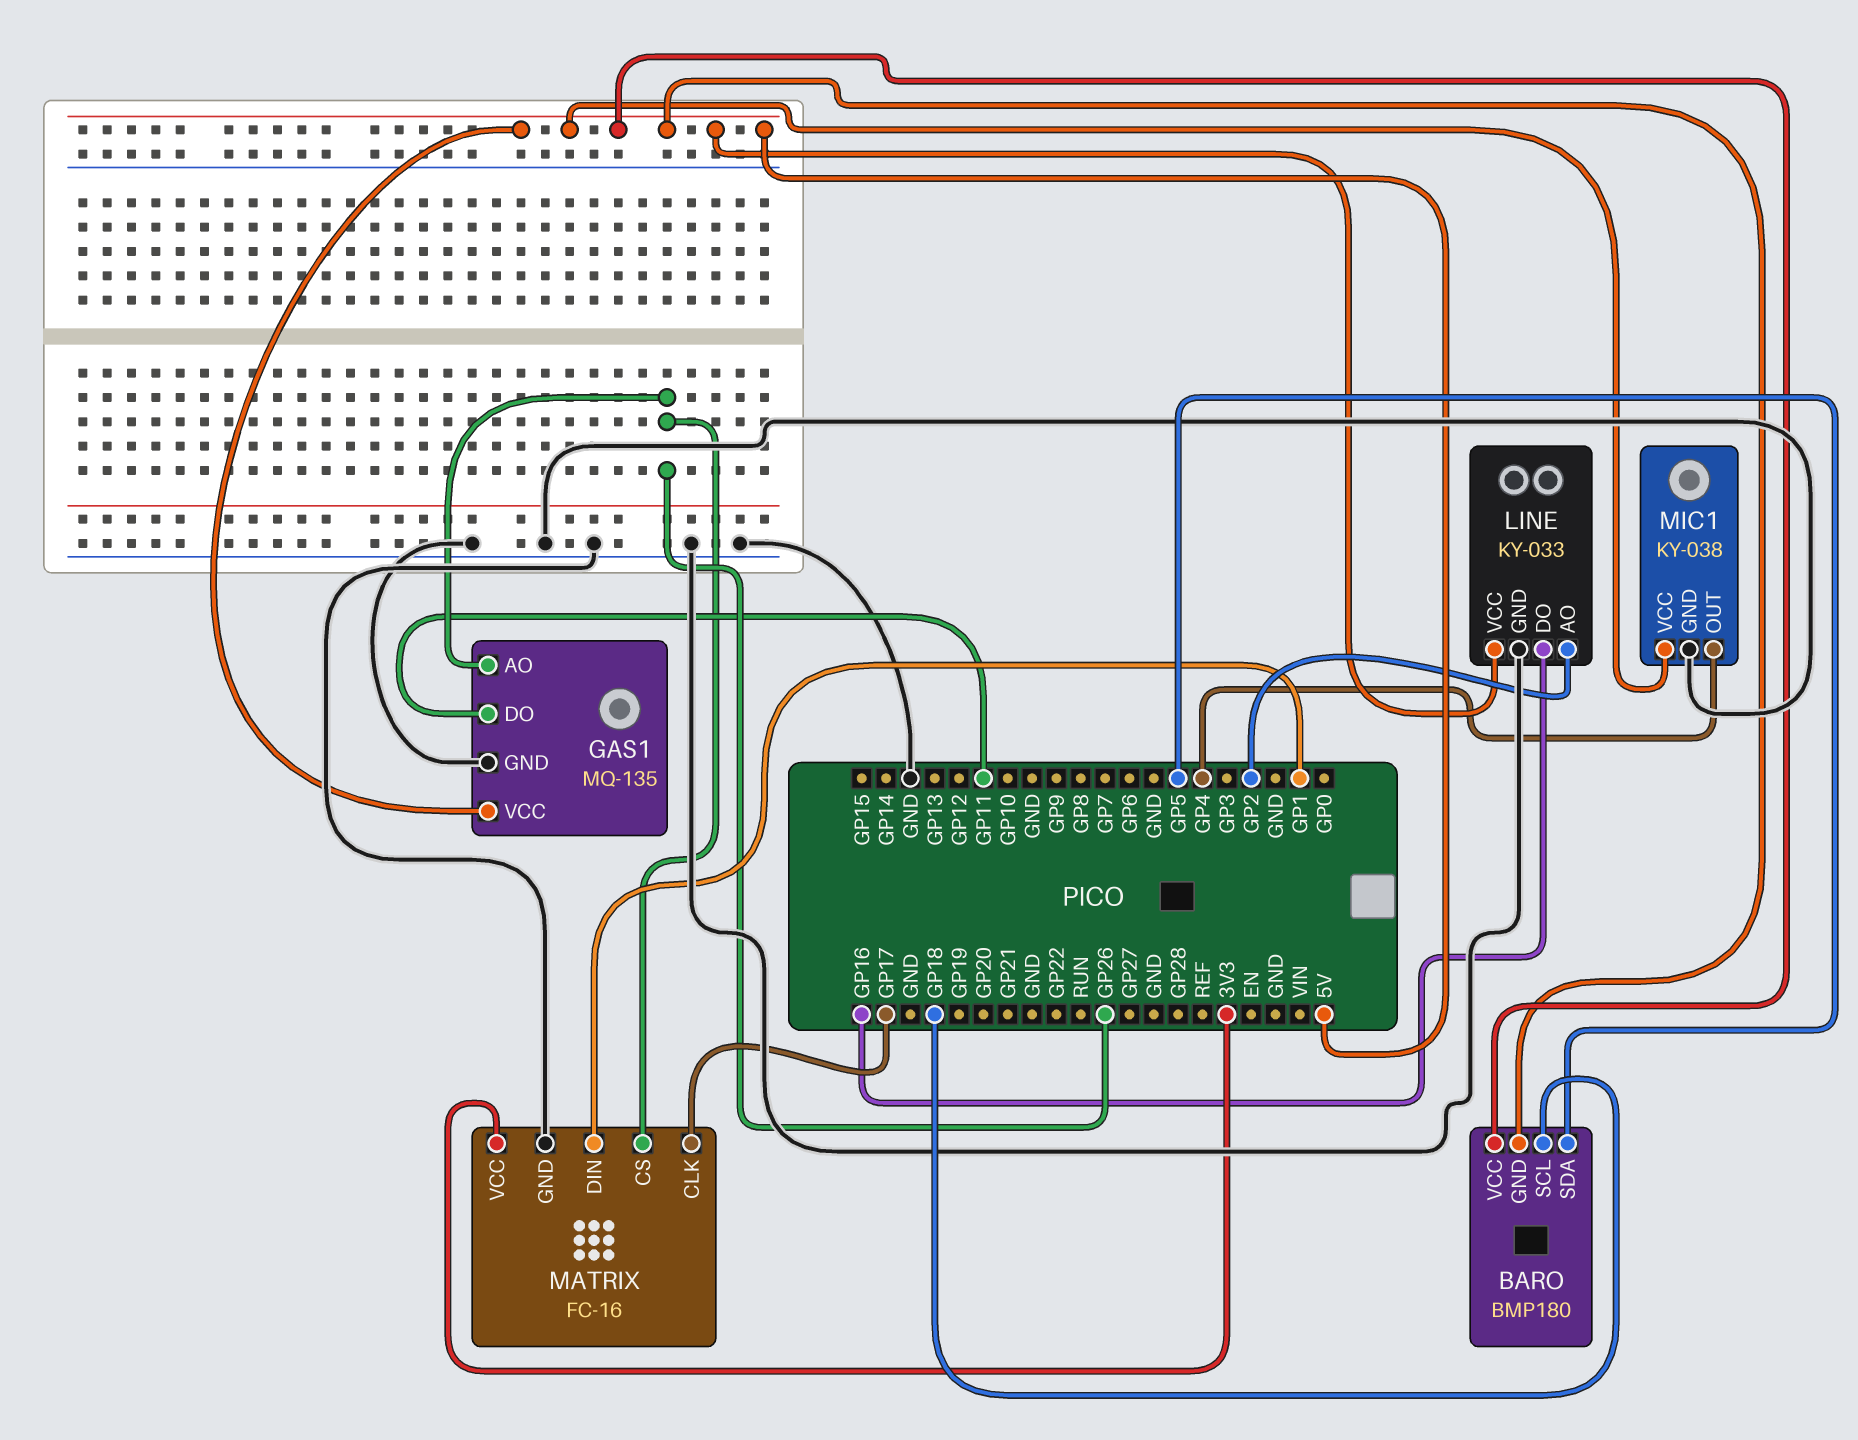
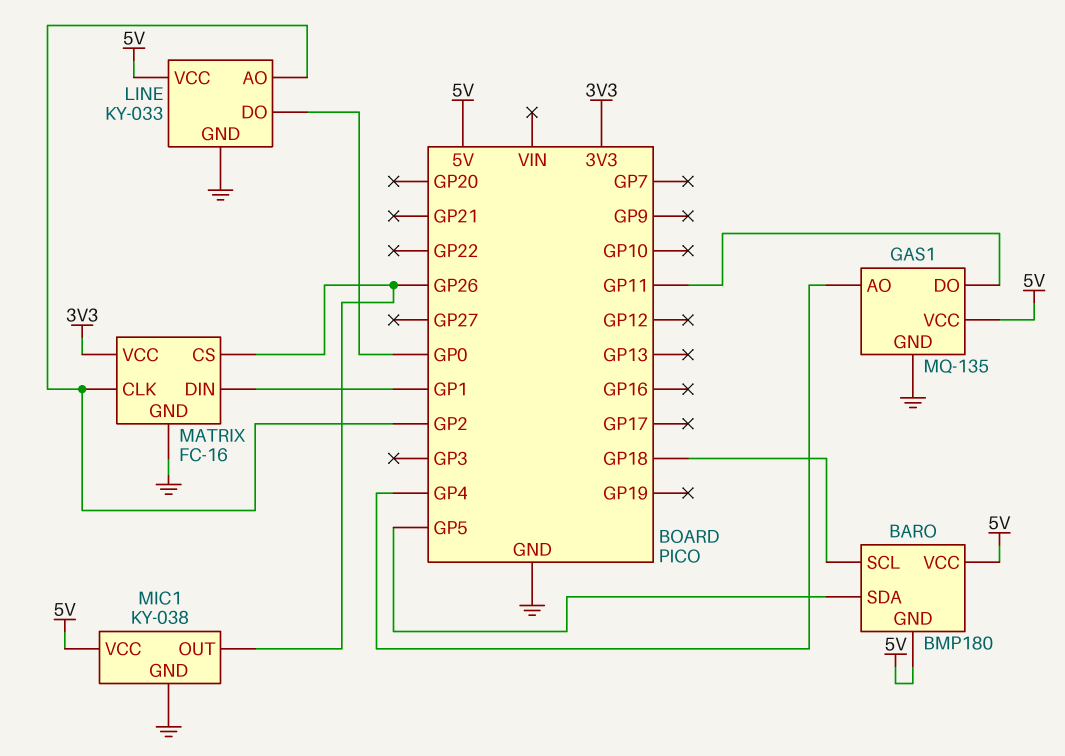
GAS1 pin AO: GP26 -> GP4
LINE pin DO: GP16 -> GP0
MATRIX pin CLK: GP17 -> GP2
MIC1 pin OUT: GP4 -> GP26

